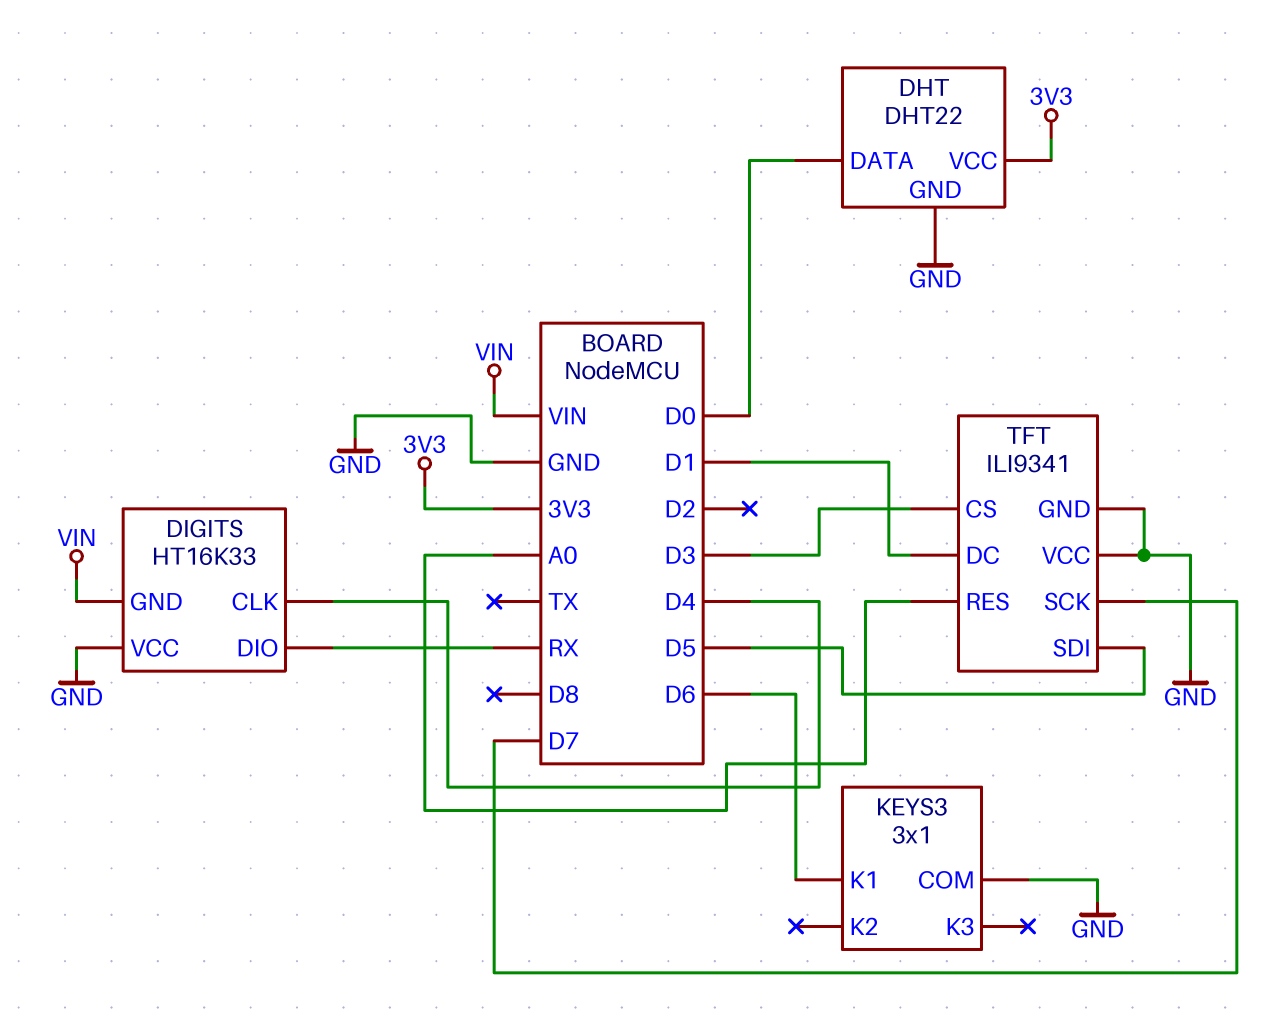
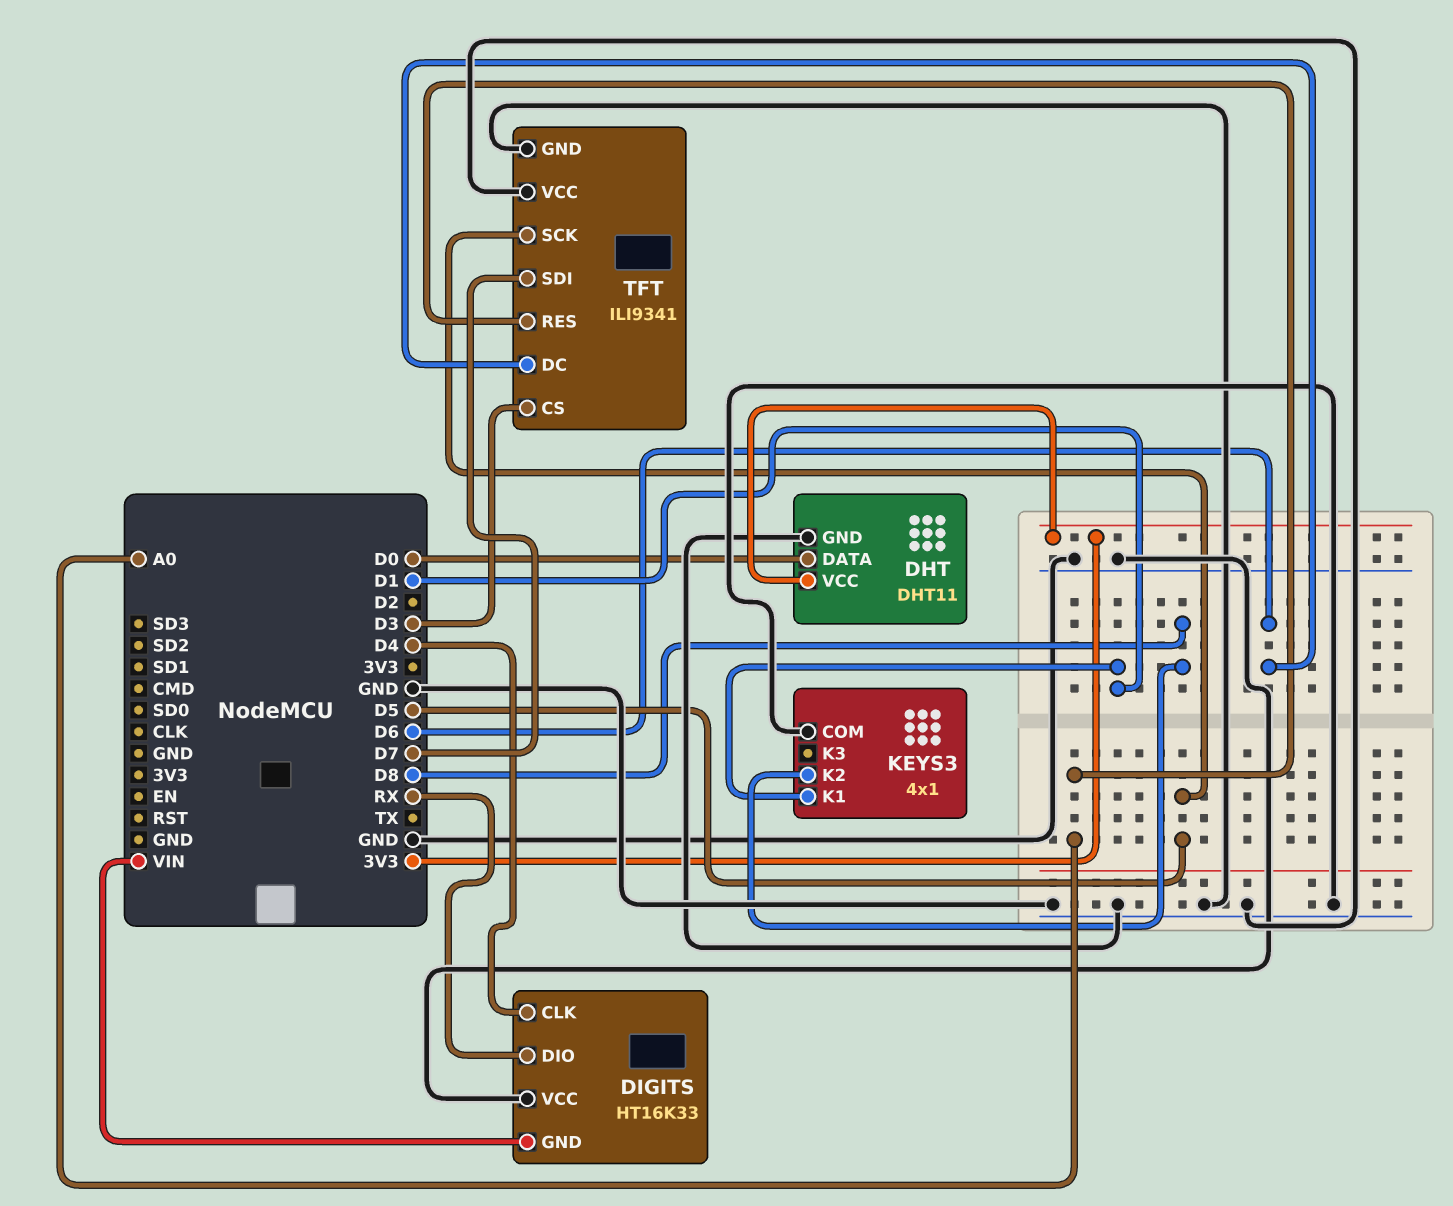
DHT: DHT22 -> DHT11
KEYS3: 3x1 -> 4x1
KEYS3 pin K1: D6 -> D1
KEYS3 pin K2: none -> D8
TFT pin DC: D1 -> D6
TFT pin SCK: D7 -> D5
TFT pin SDI: D5 -> D7

